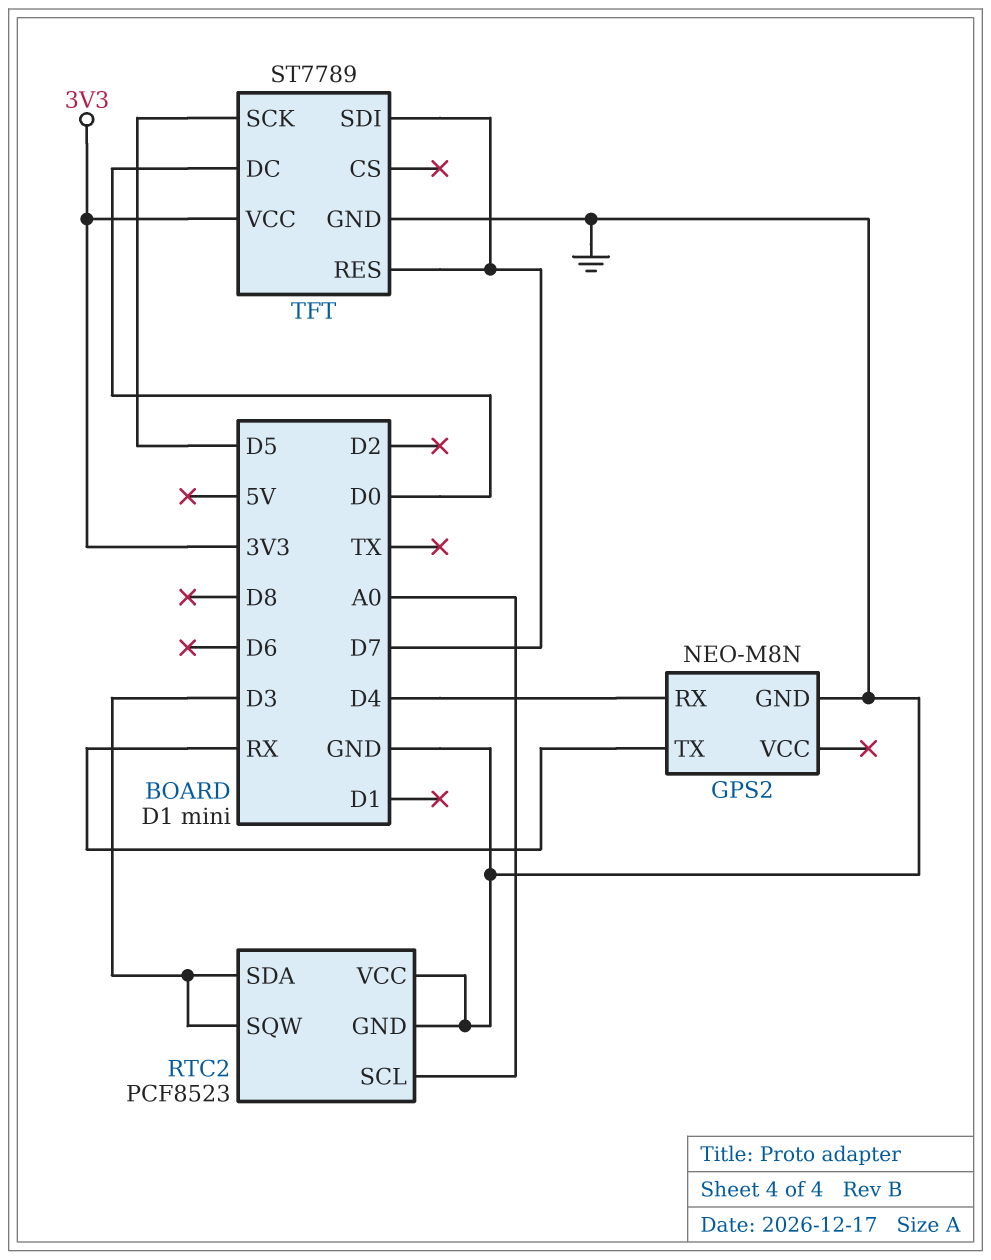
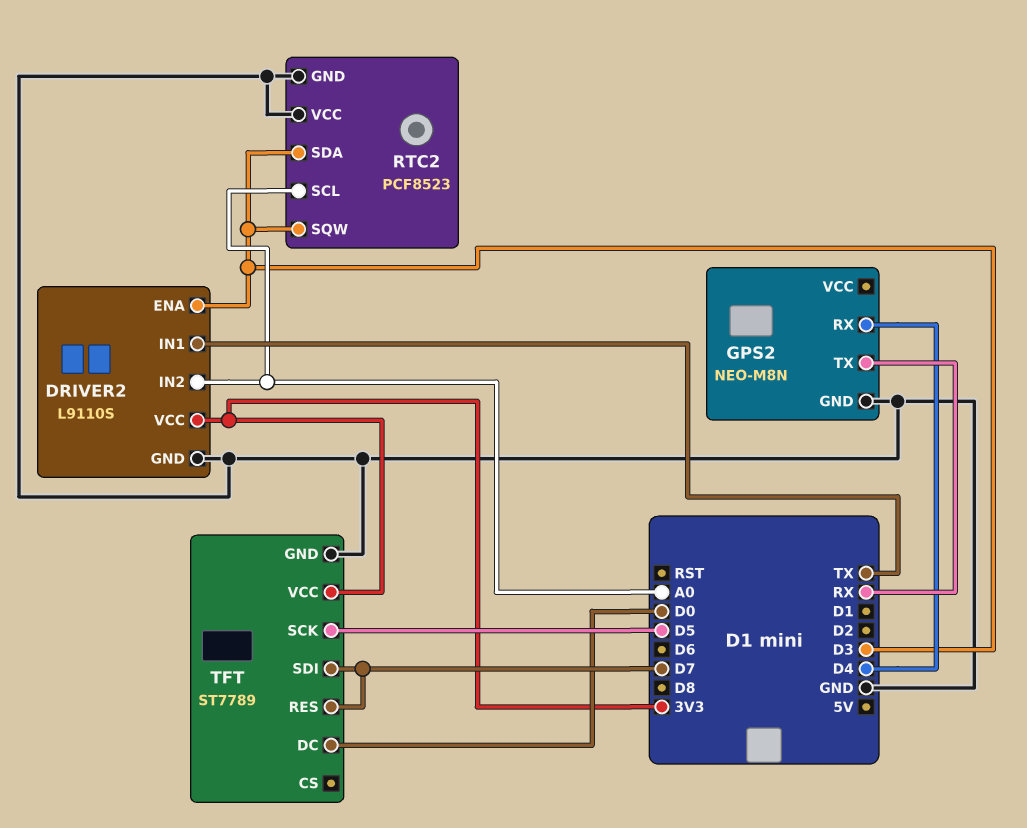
DRIVER2: none -> L9110S
DRIVER2 pin ENA: none -> D3
DRIVER2 pin GND: none -> GND
DRIVER2 pin IN1: none -> TX
DRIVER2 pin IN2: none -> A0
DRIVER2 pin VCC: none -> 3V3

